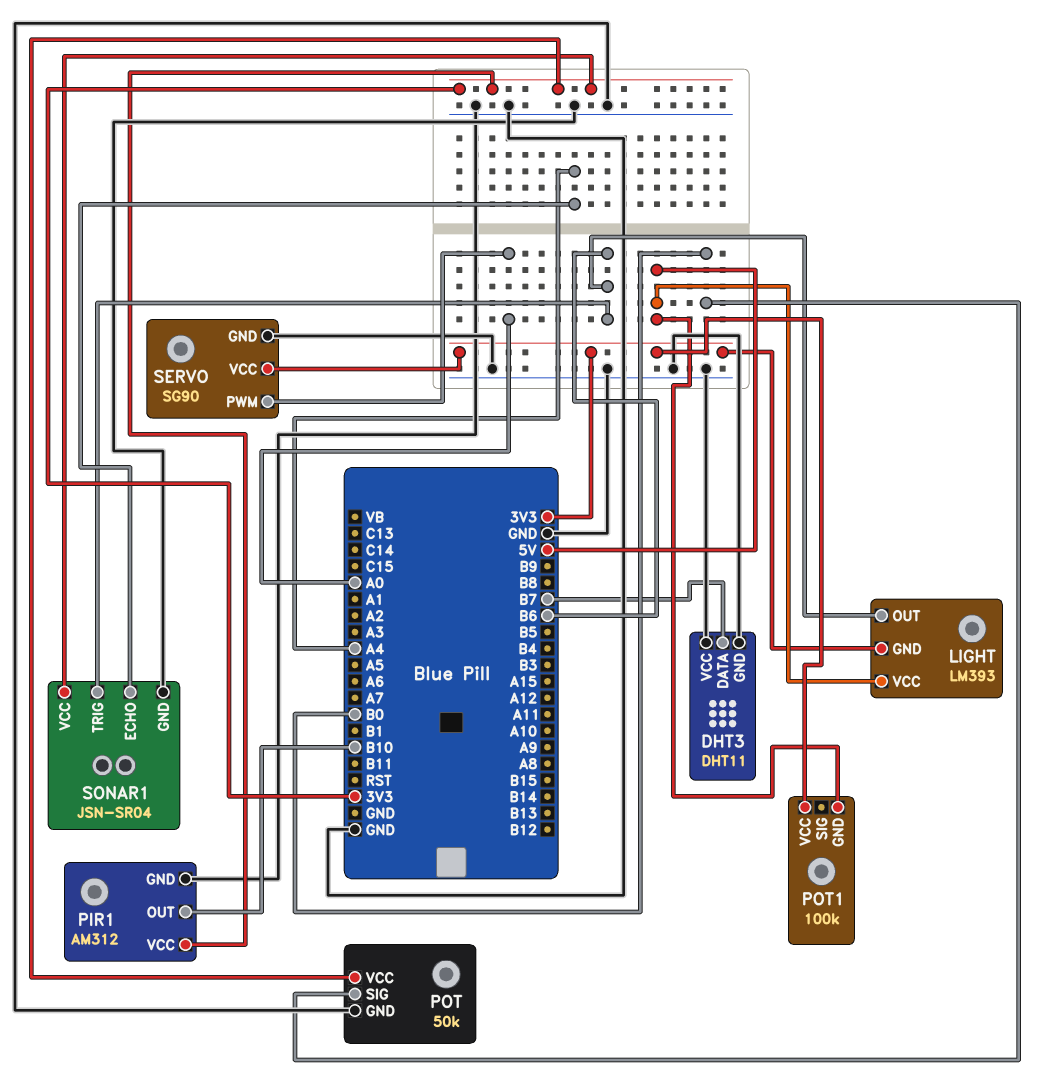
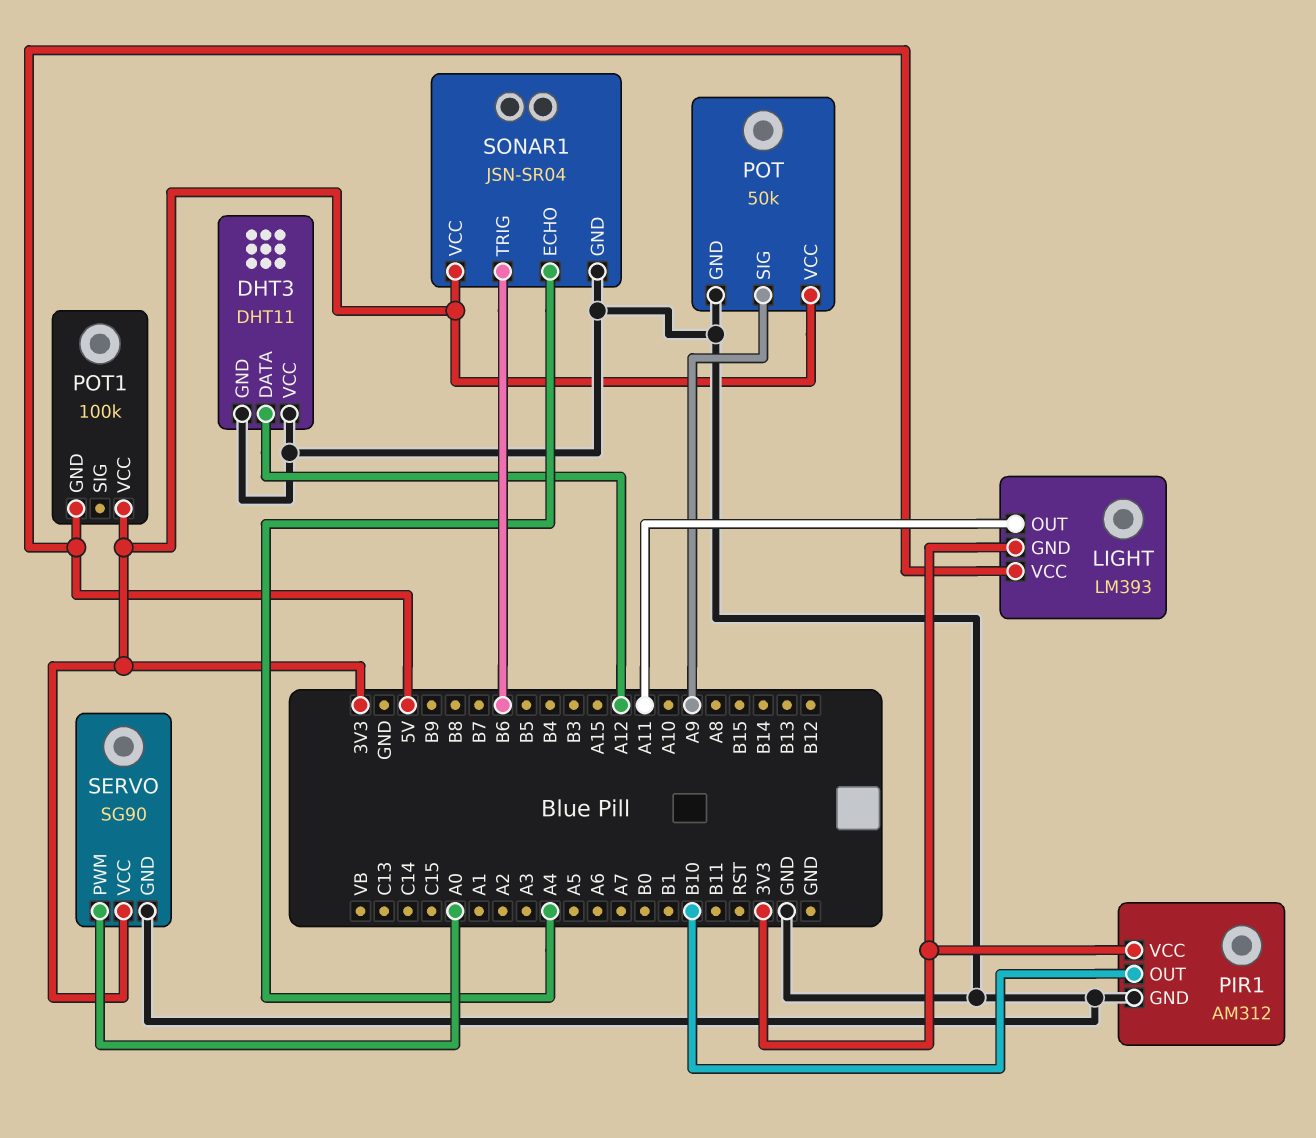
DHT3 pin DATA: B7 -> A12
LIGHT pin OUT: B6 -> A11
POT pin SIG: B0 -> A9

